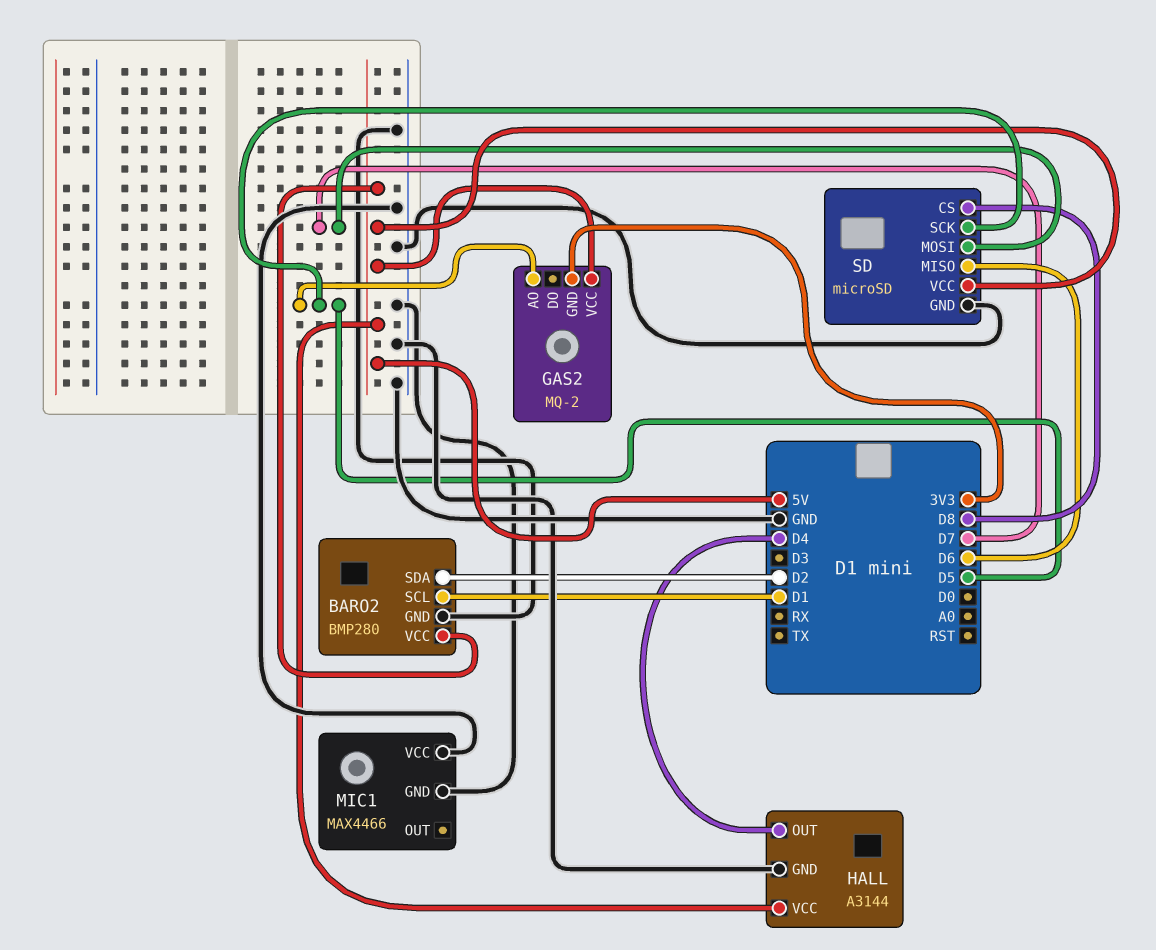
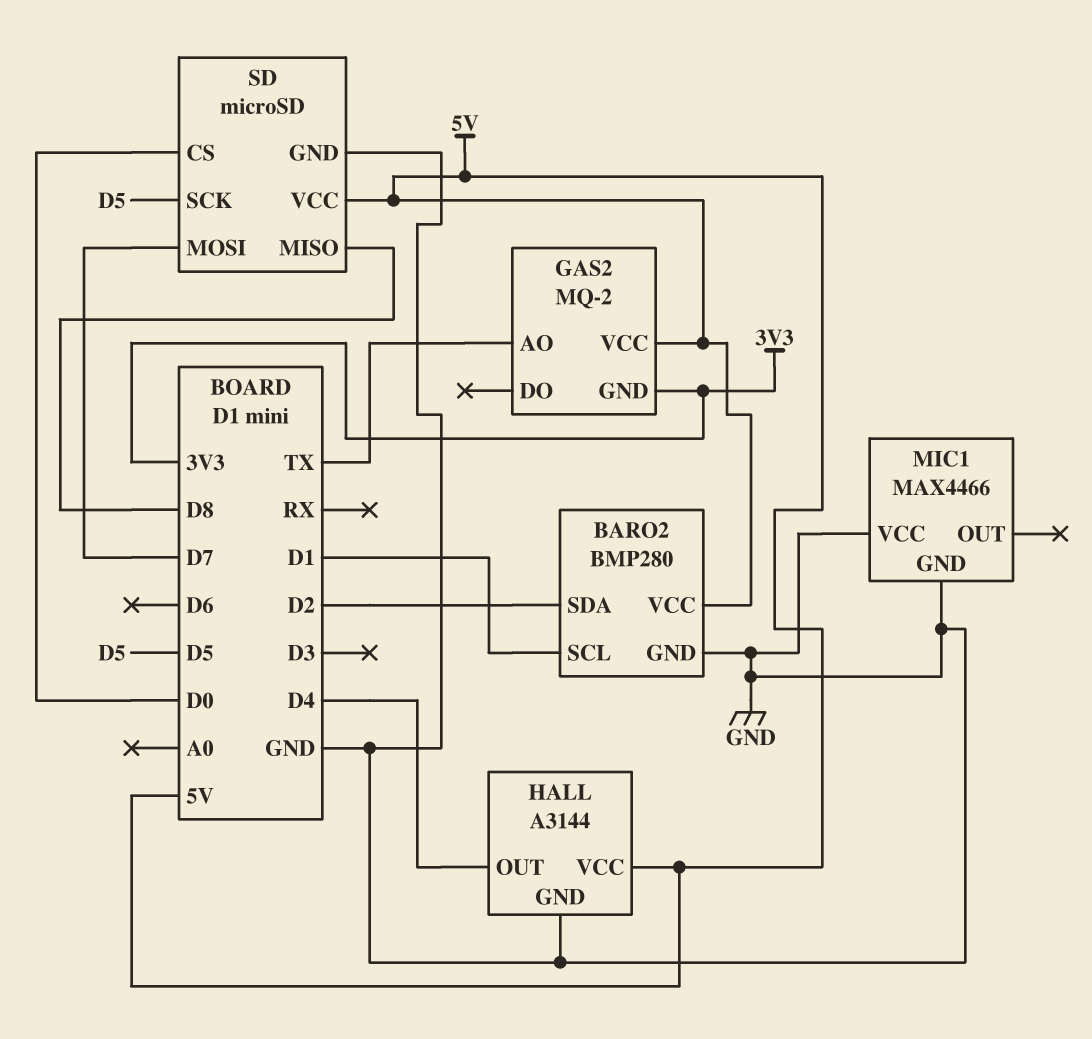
GAS2 pin AO: D5 -> TX
SD pin CS: D8 -> D0
SD pin MISO: D6 -> D8

